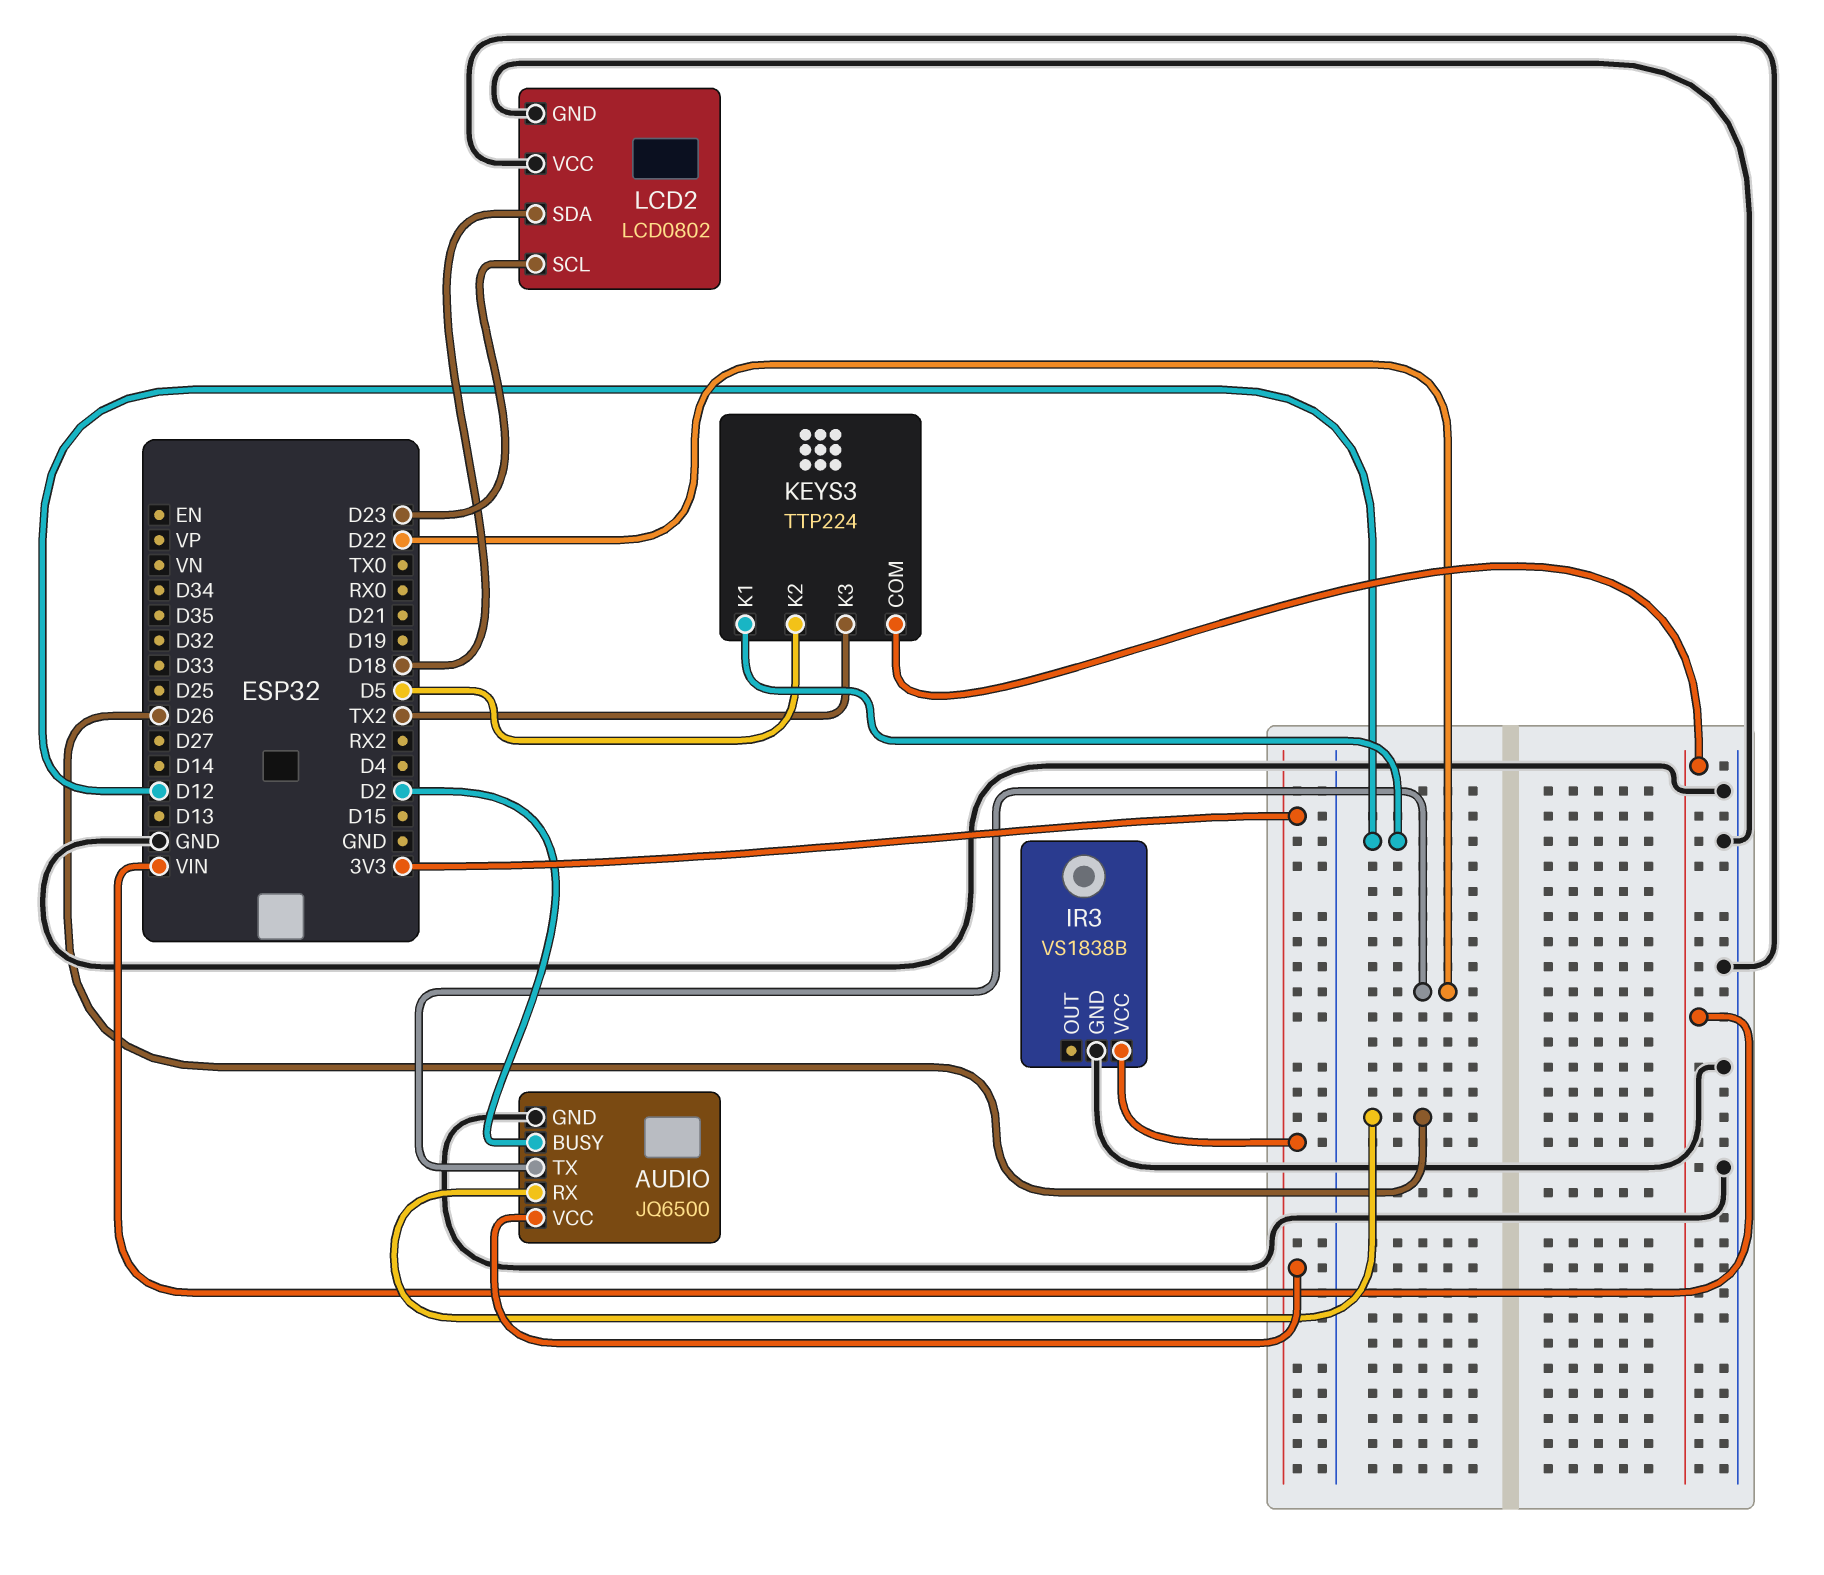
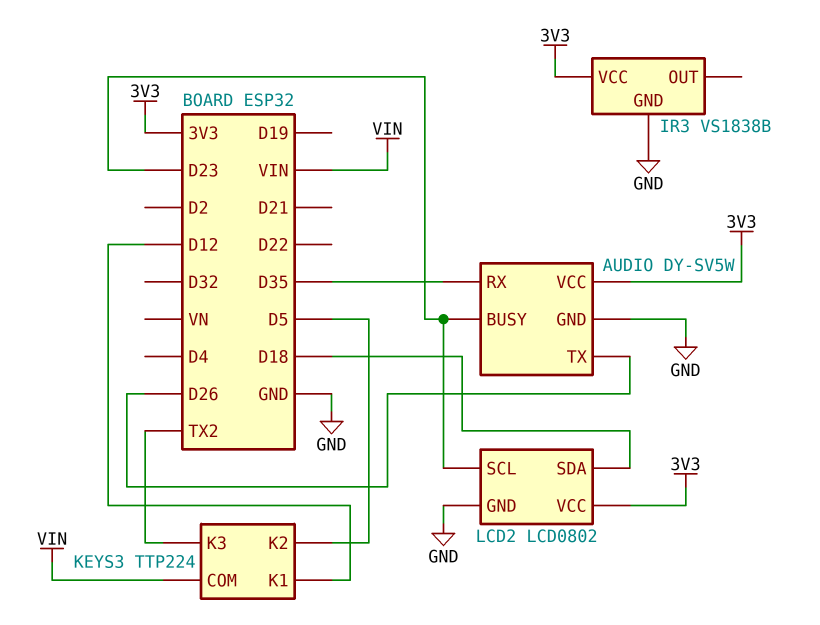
AUDIO: JQ6500 -> DY-SV5W
AUDIO pin BUSY: D2 -> D23
AUDIO pin RX: D26 -> D35
AUDIO pin TX: D22 -> D26
LCD2 pin VCC: GND -> 3V3

